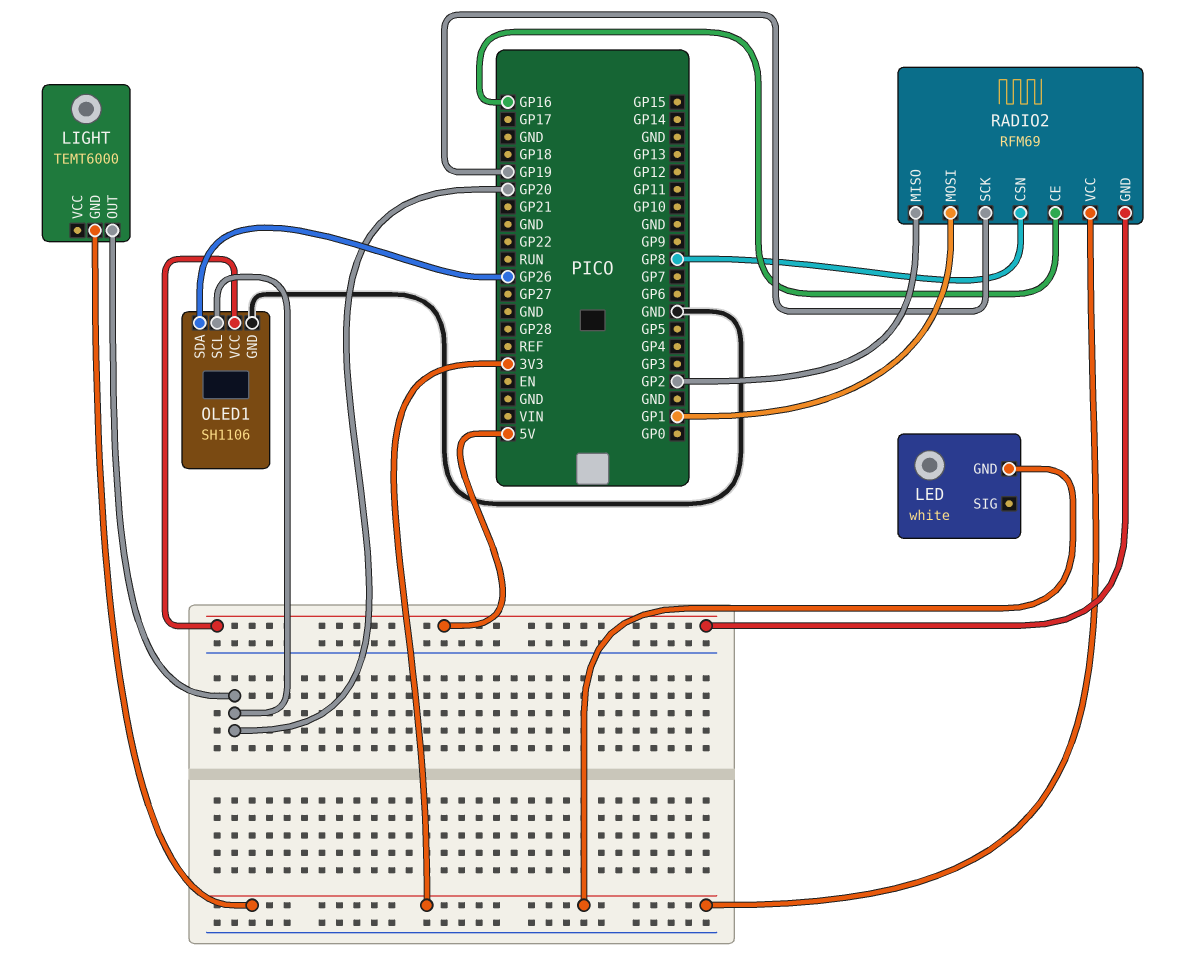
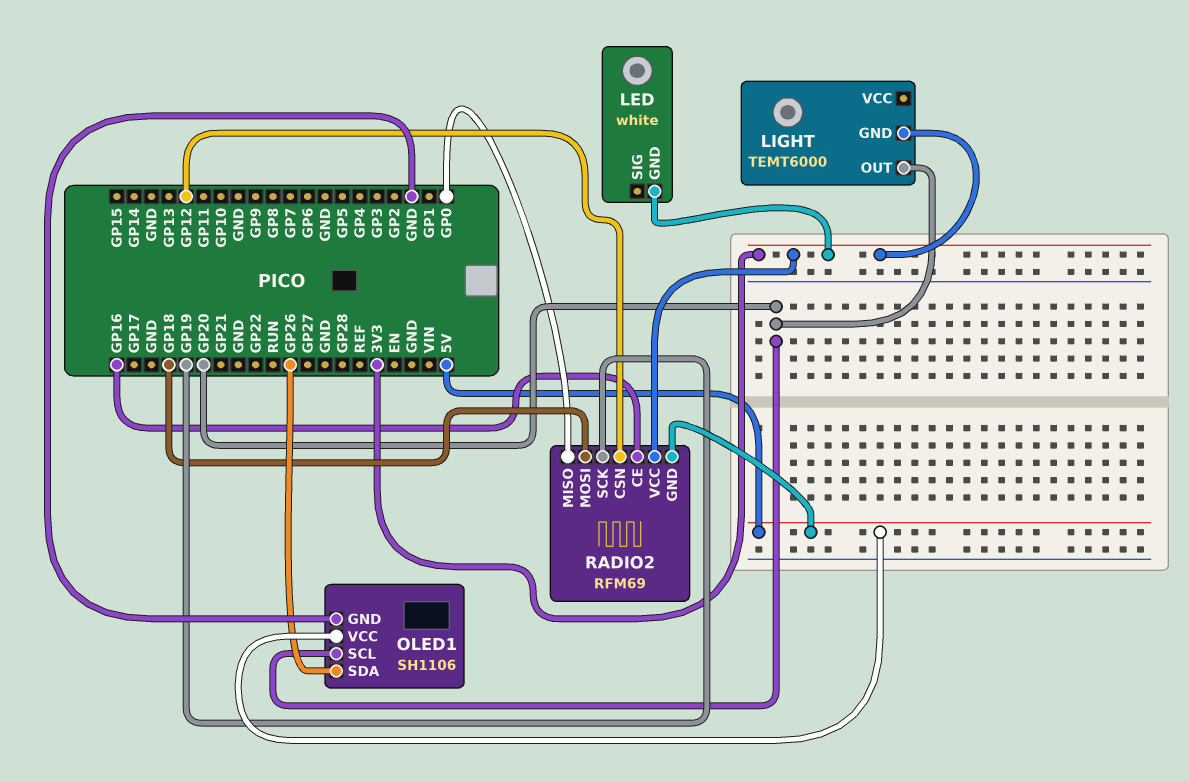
RADIO2 pin CSN: GP8 -> GP12
RADIO2 pin MISO: GP2 -> GP0
RADIO2 pin MOSI: GP1 -> GP18

